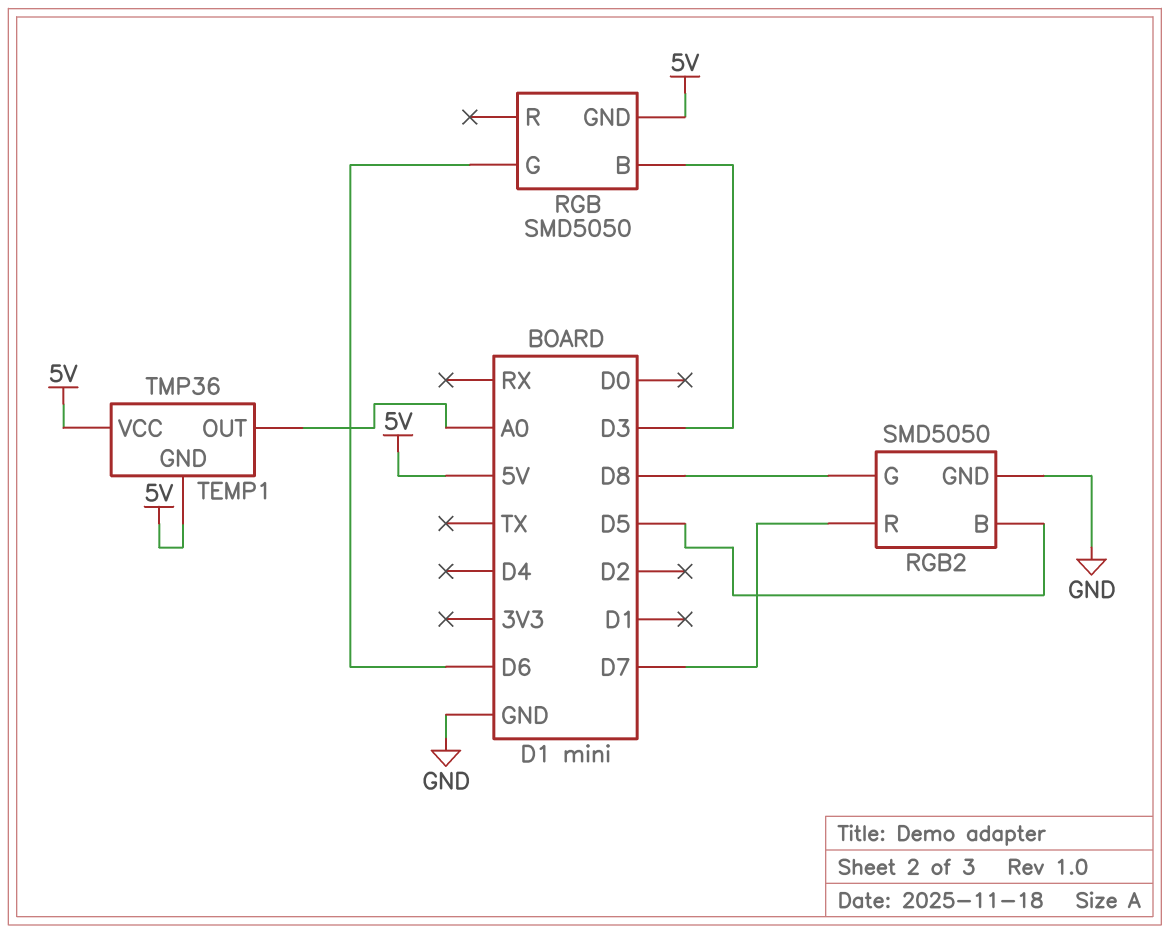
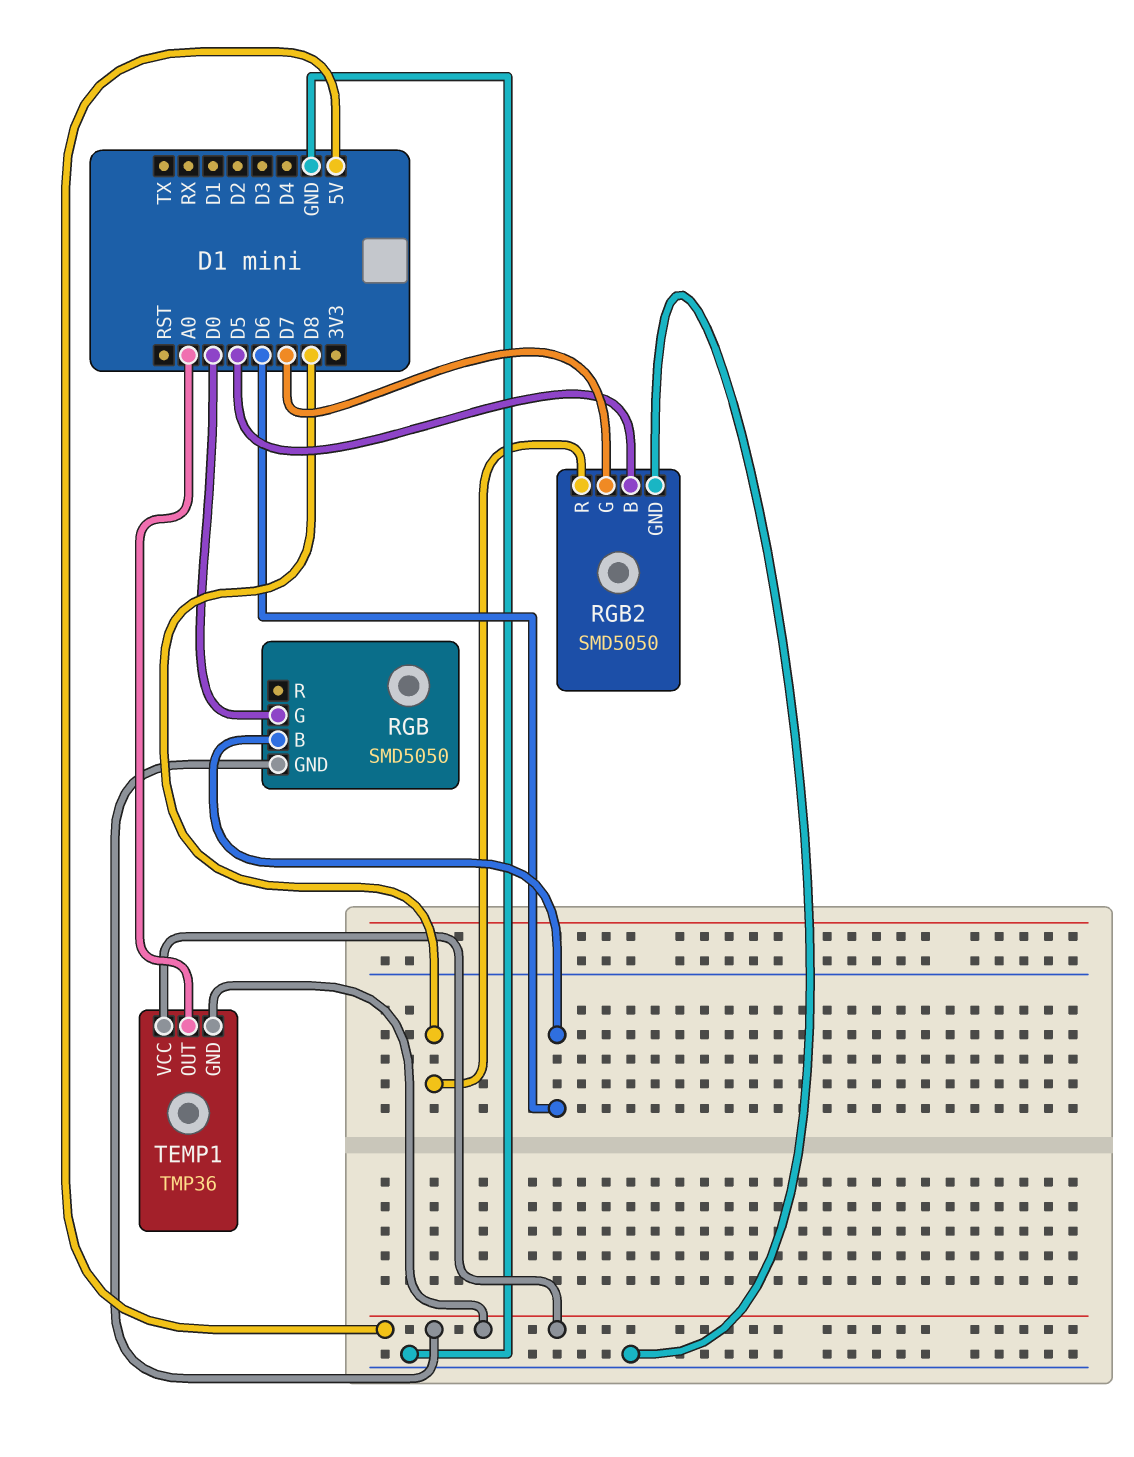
RGB pin B: D3 -> D6
RGB pin G: D6 -> D0
RGB2 pin G: D8 -> D7
RGB2 pin R: D7 -> D8

